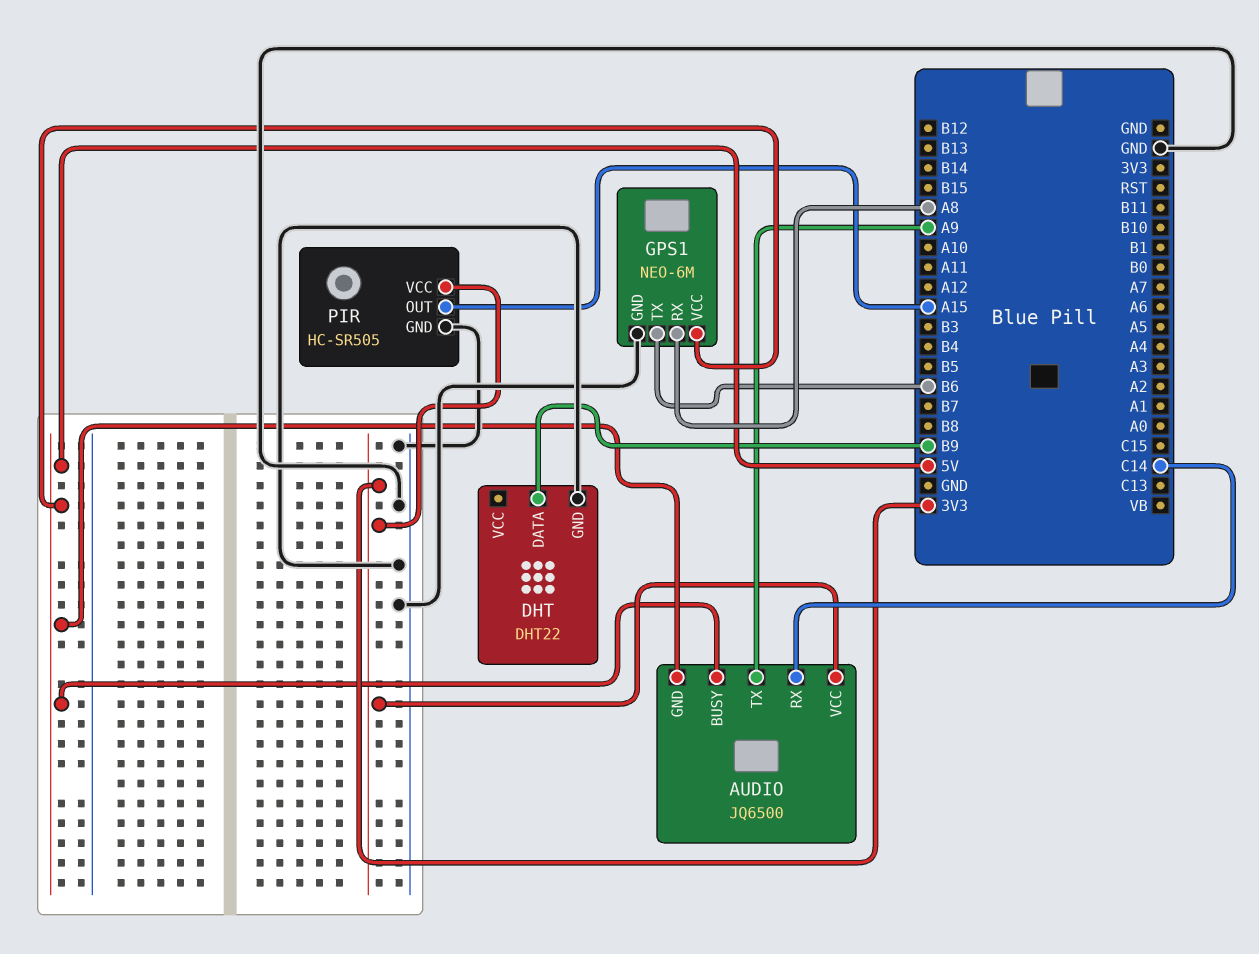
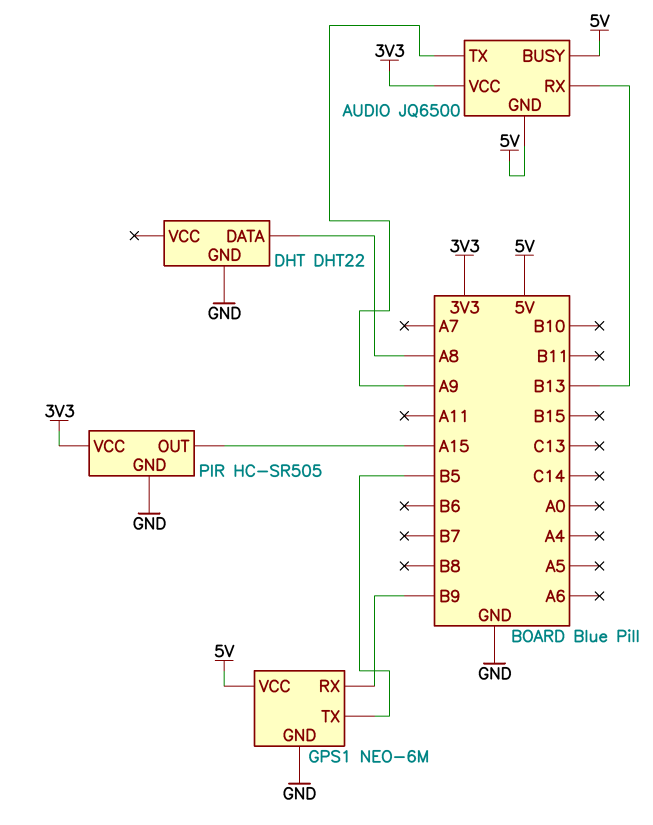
AUDIO pin RX: C14 -> B13
DHT pin DATA: B9 -> A8
GPS1 pin RX: A8 -> B9
GPS1 pin TX: B6 -> B5

